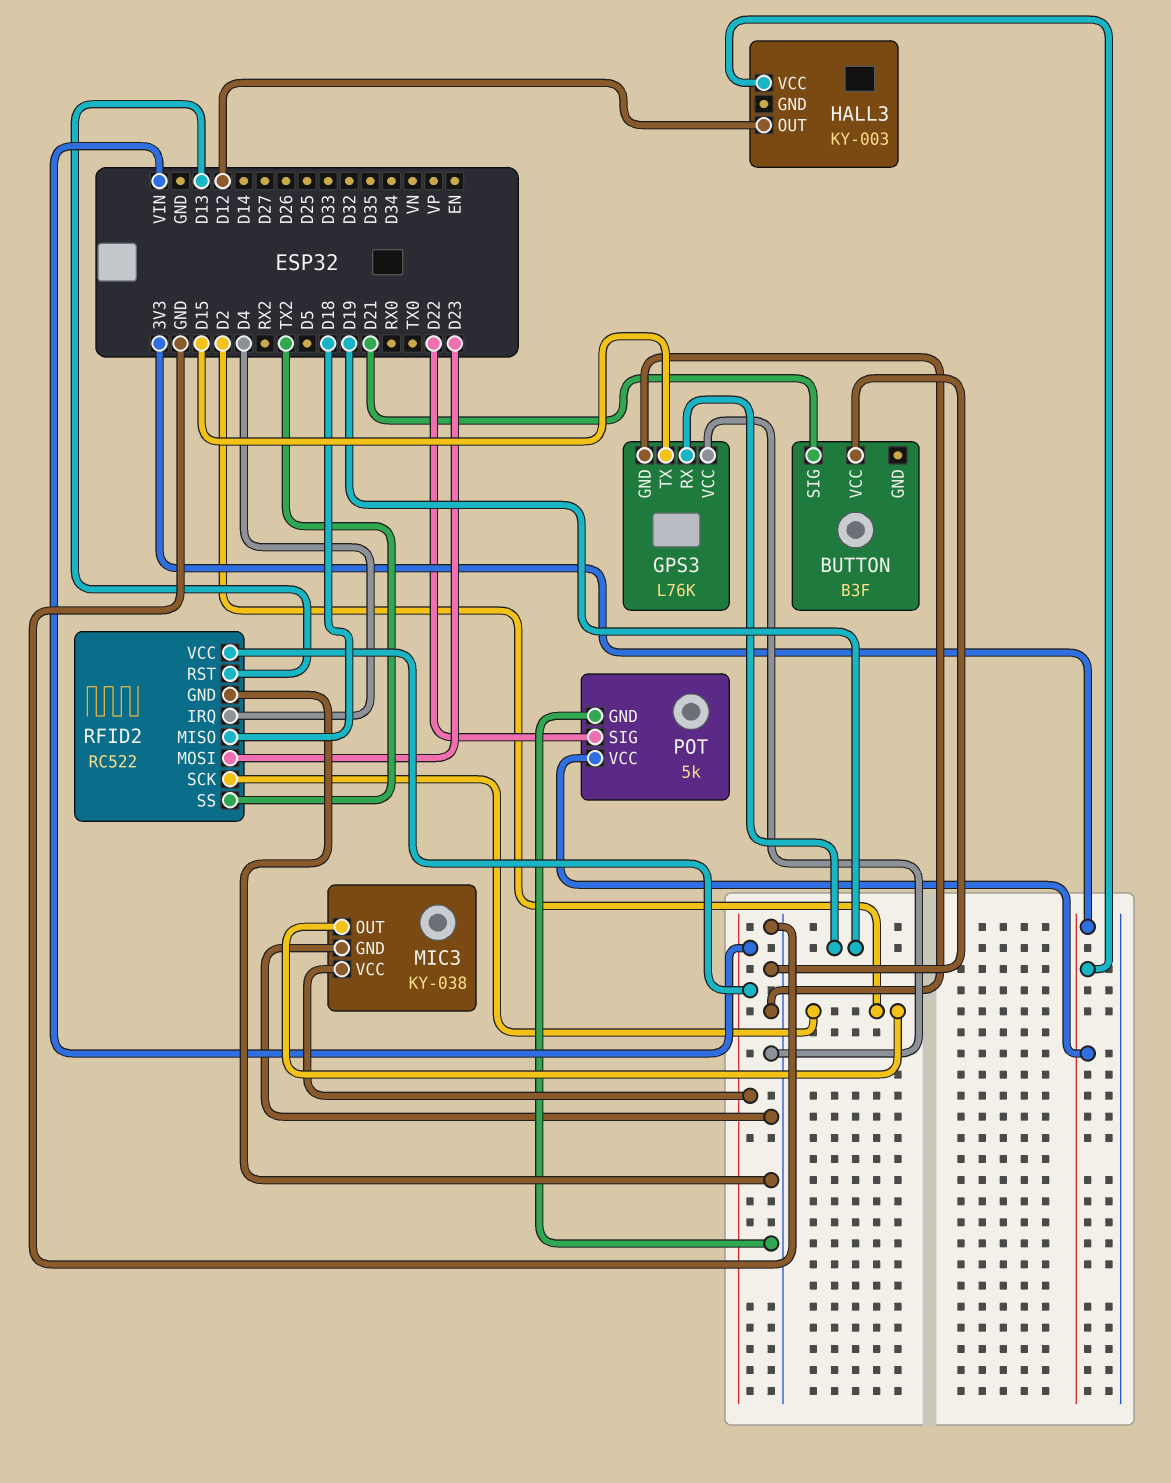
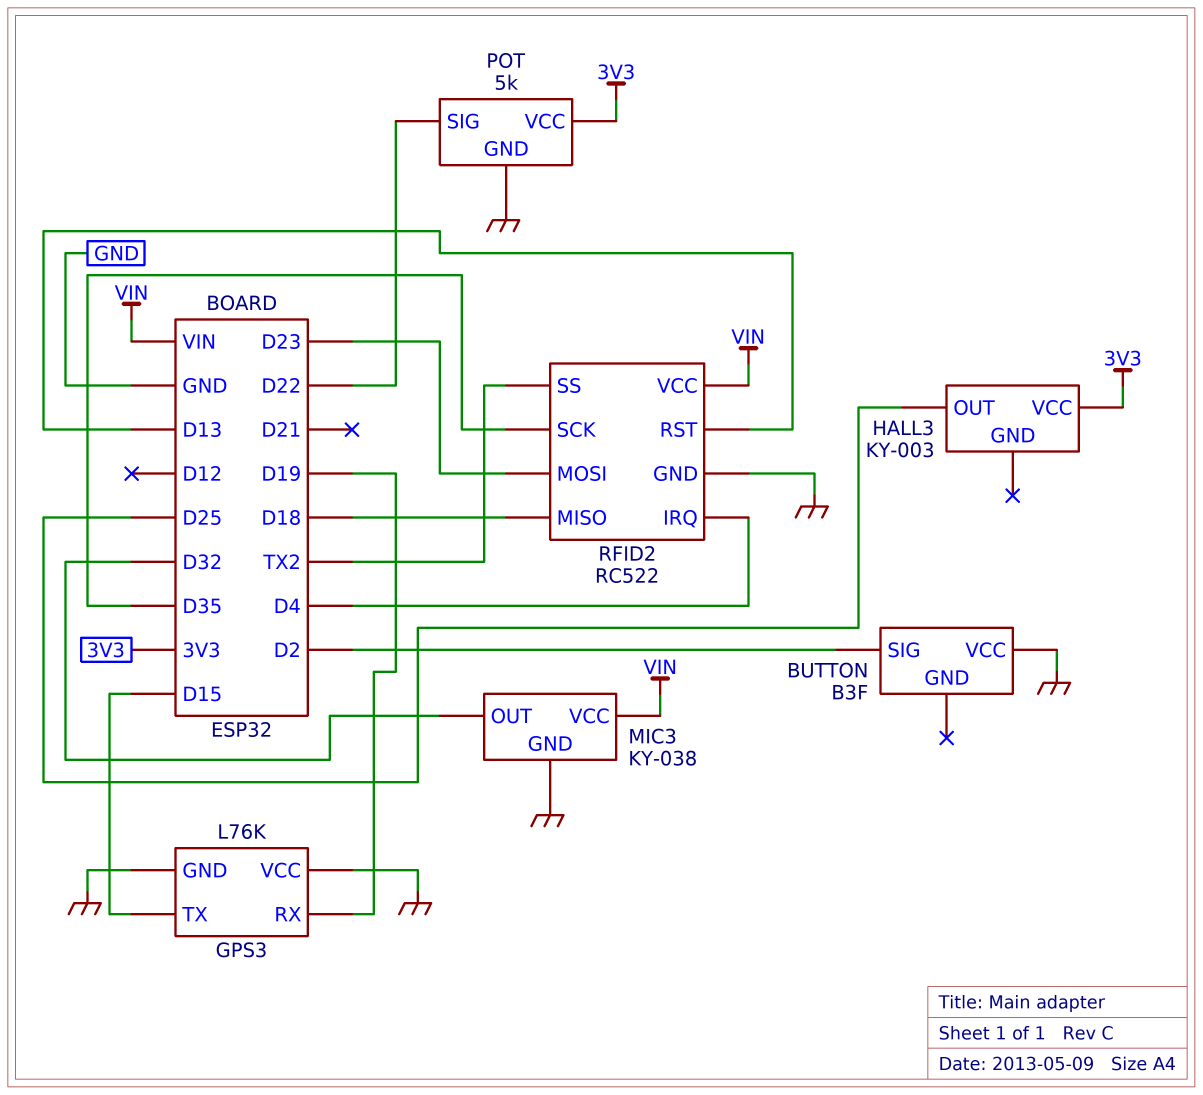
BUTTON pin SIG: D21 -> D2
HALL3 pin OUT: D12 -> D25
MIC3 pin OUT: D2 -> D32
RFID2 pin SCK: D2 -> D35

